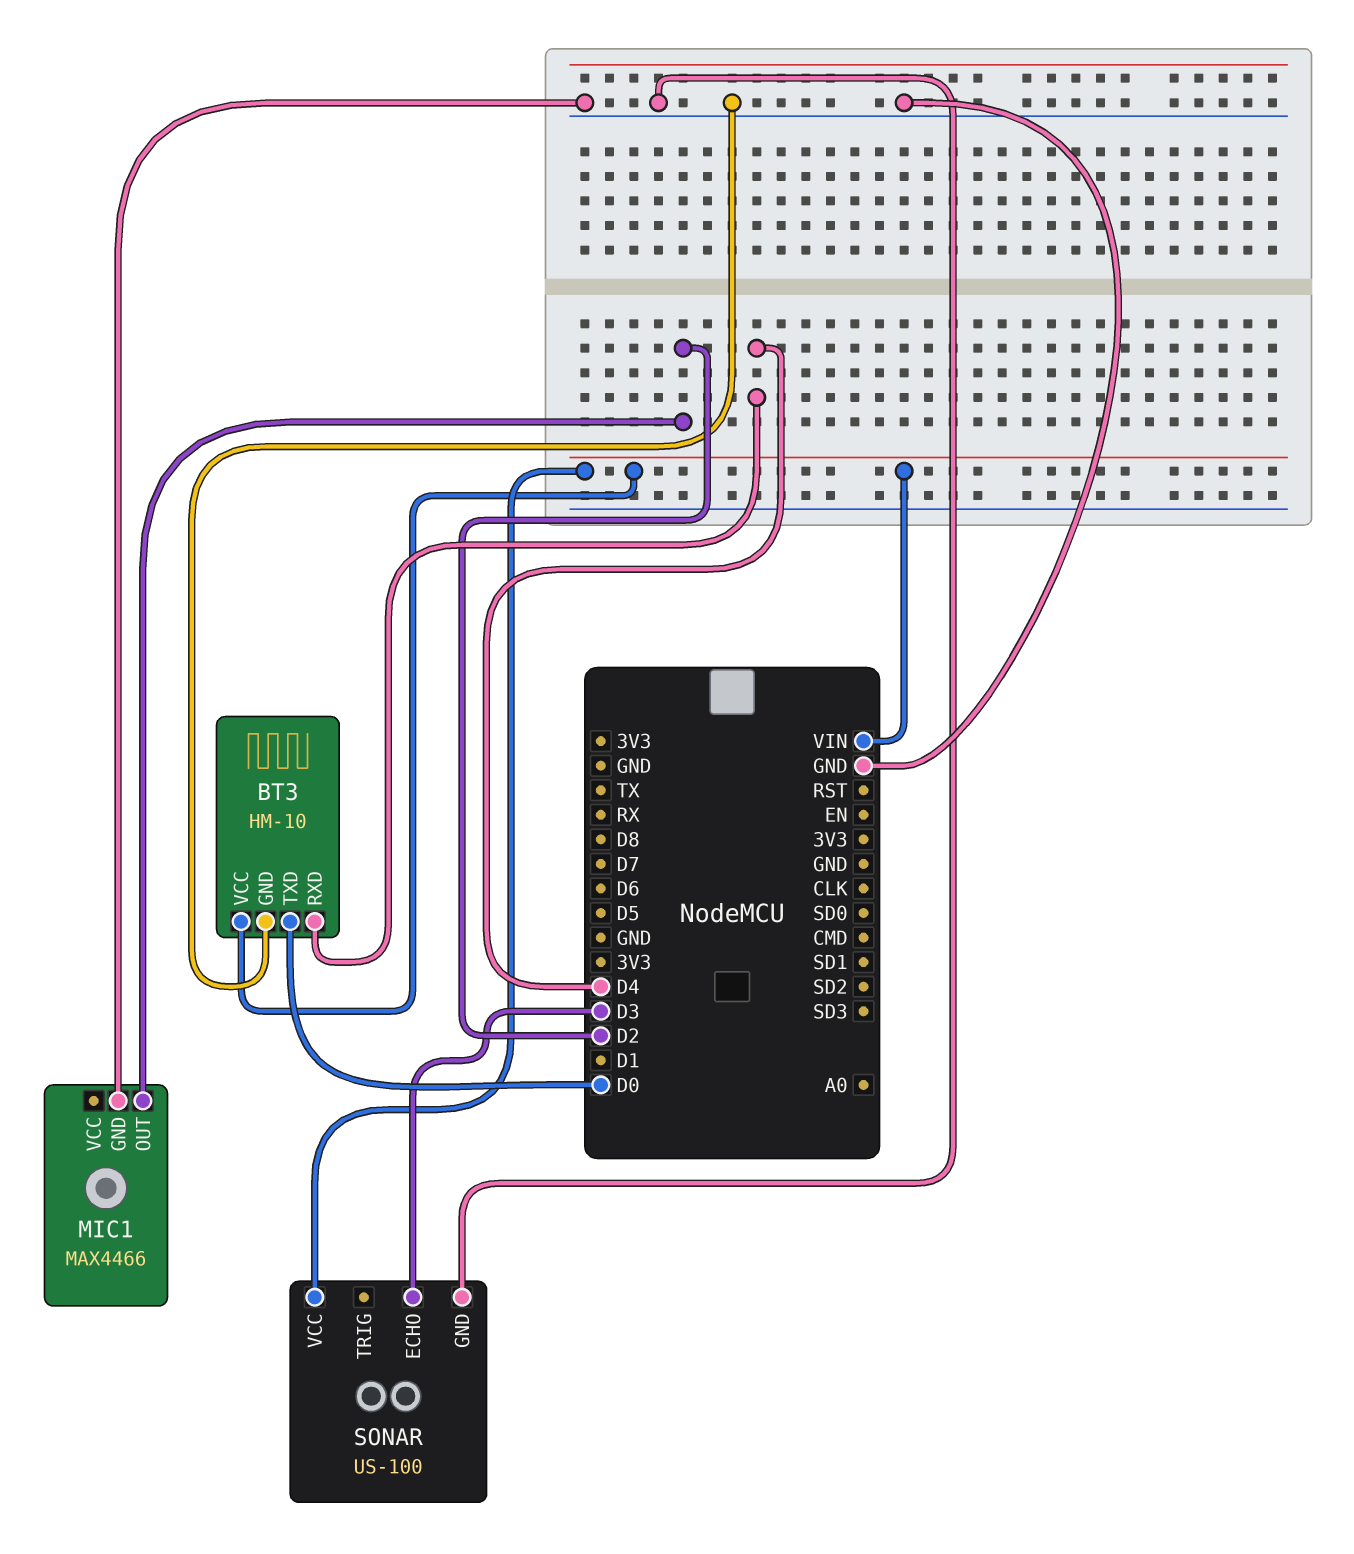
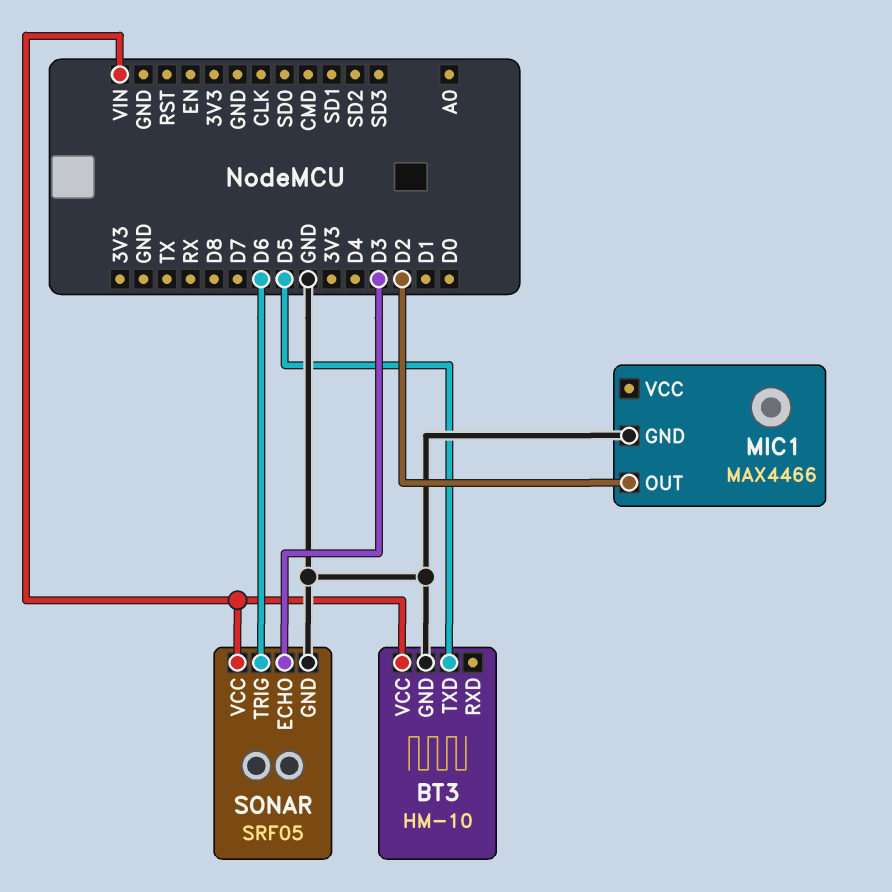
BT3 pin RXD: D4 -> none
BT3 pin TXD: D0 -> D5
SONAR: US-100 -> SRF05
SONAR pin TRIG: none -> D6

